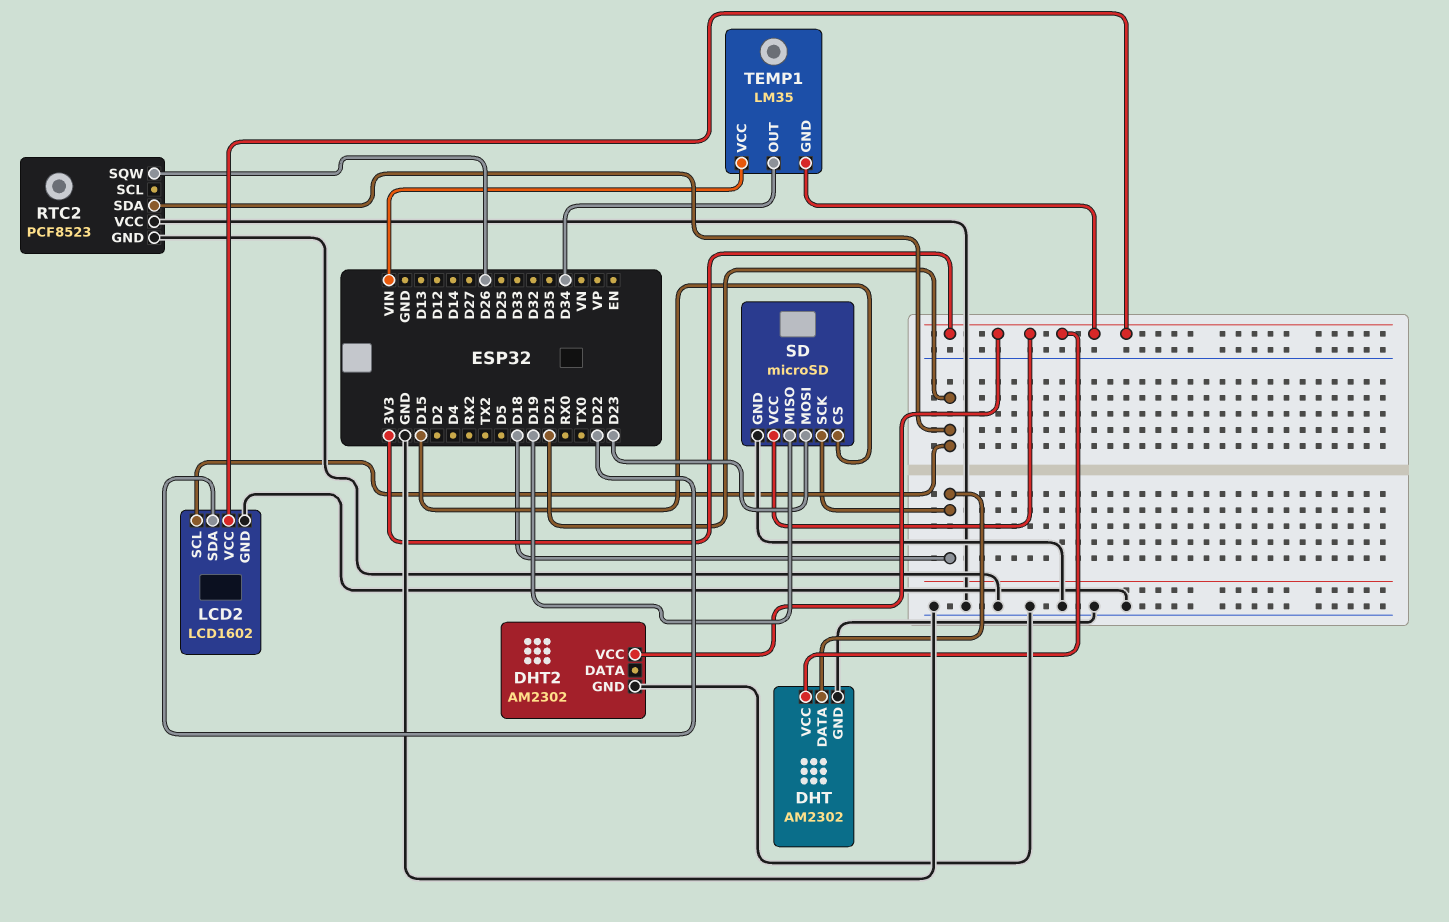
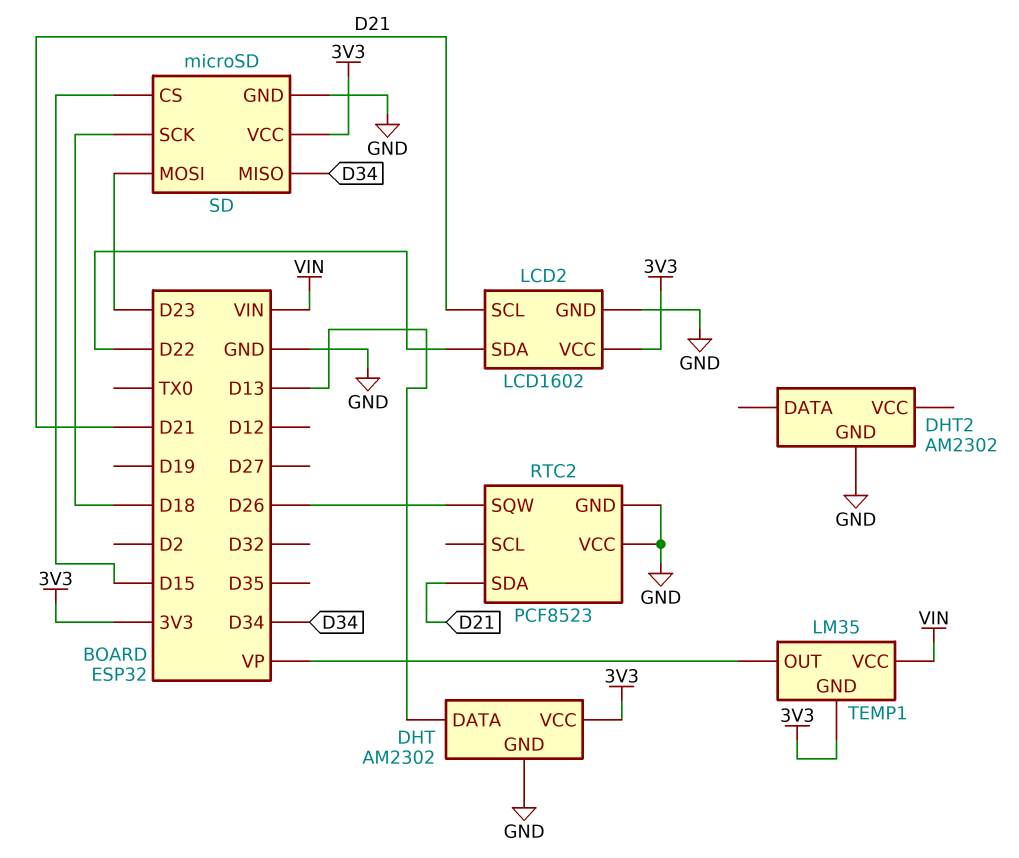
DHT pin DATA: D18 -> D13
DHT2 pin VCC: 3V3 -> none
SD pin MISO: D19 -> D34
TEMP1 pin OUT: D34 -> VP

